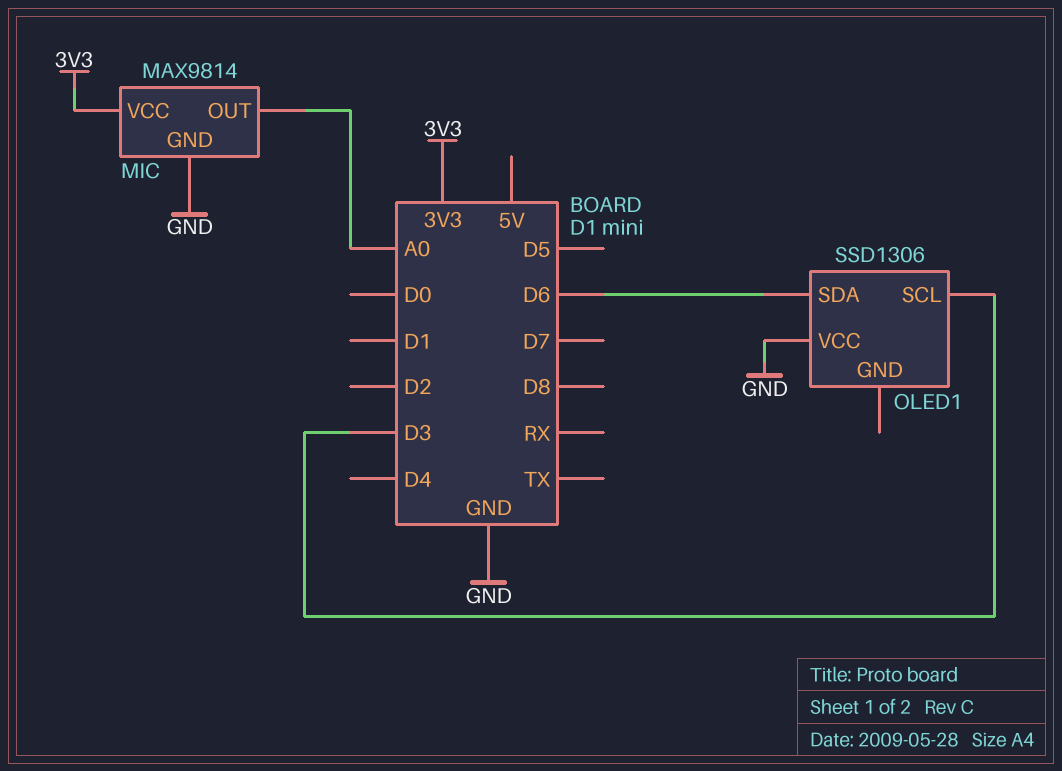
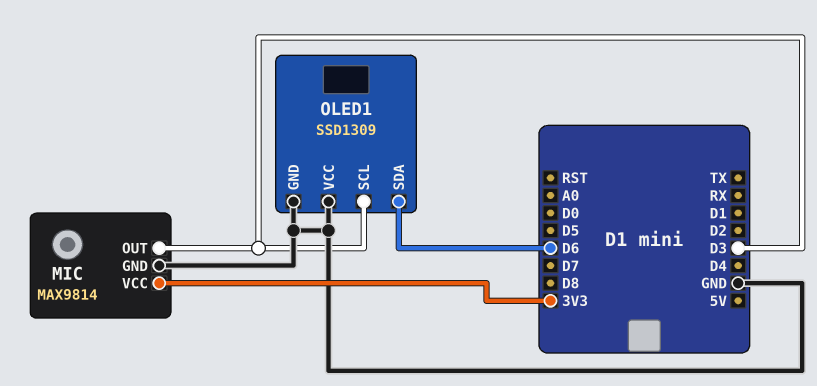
MIC pin OUT: A0 -> D3
OLED1: SSD1306 -> SSD1309
OLED1 pin GND: none -> GND

